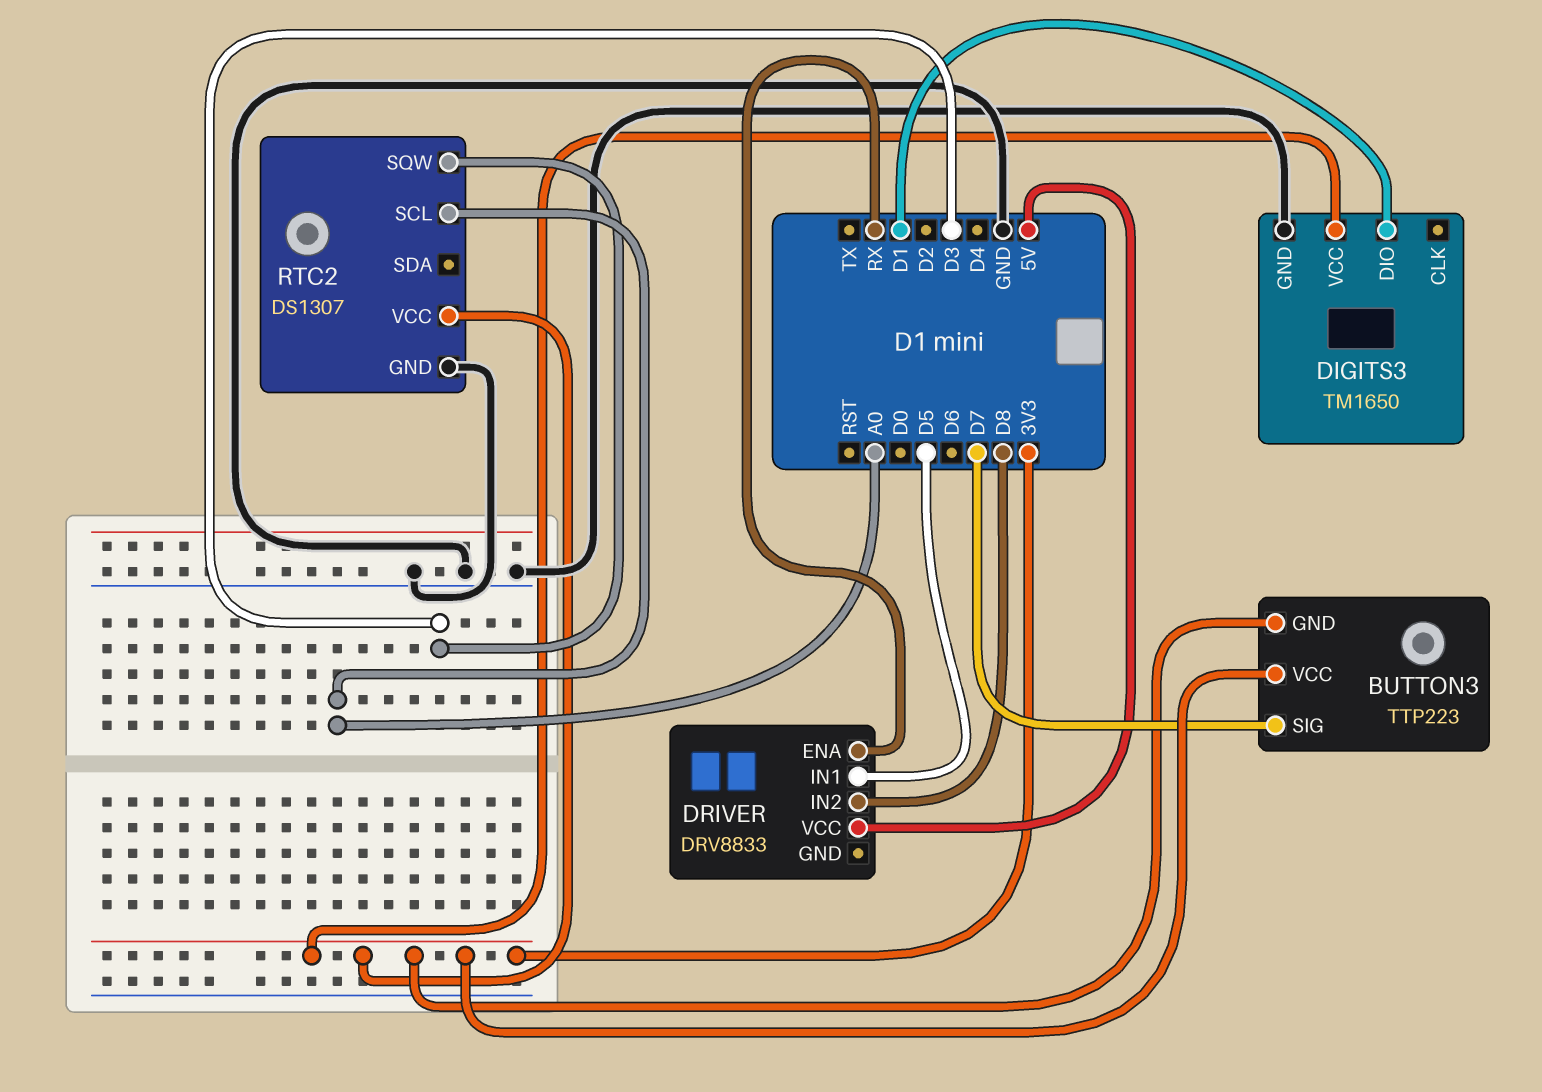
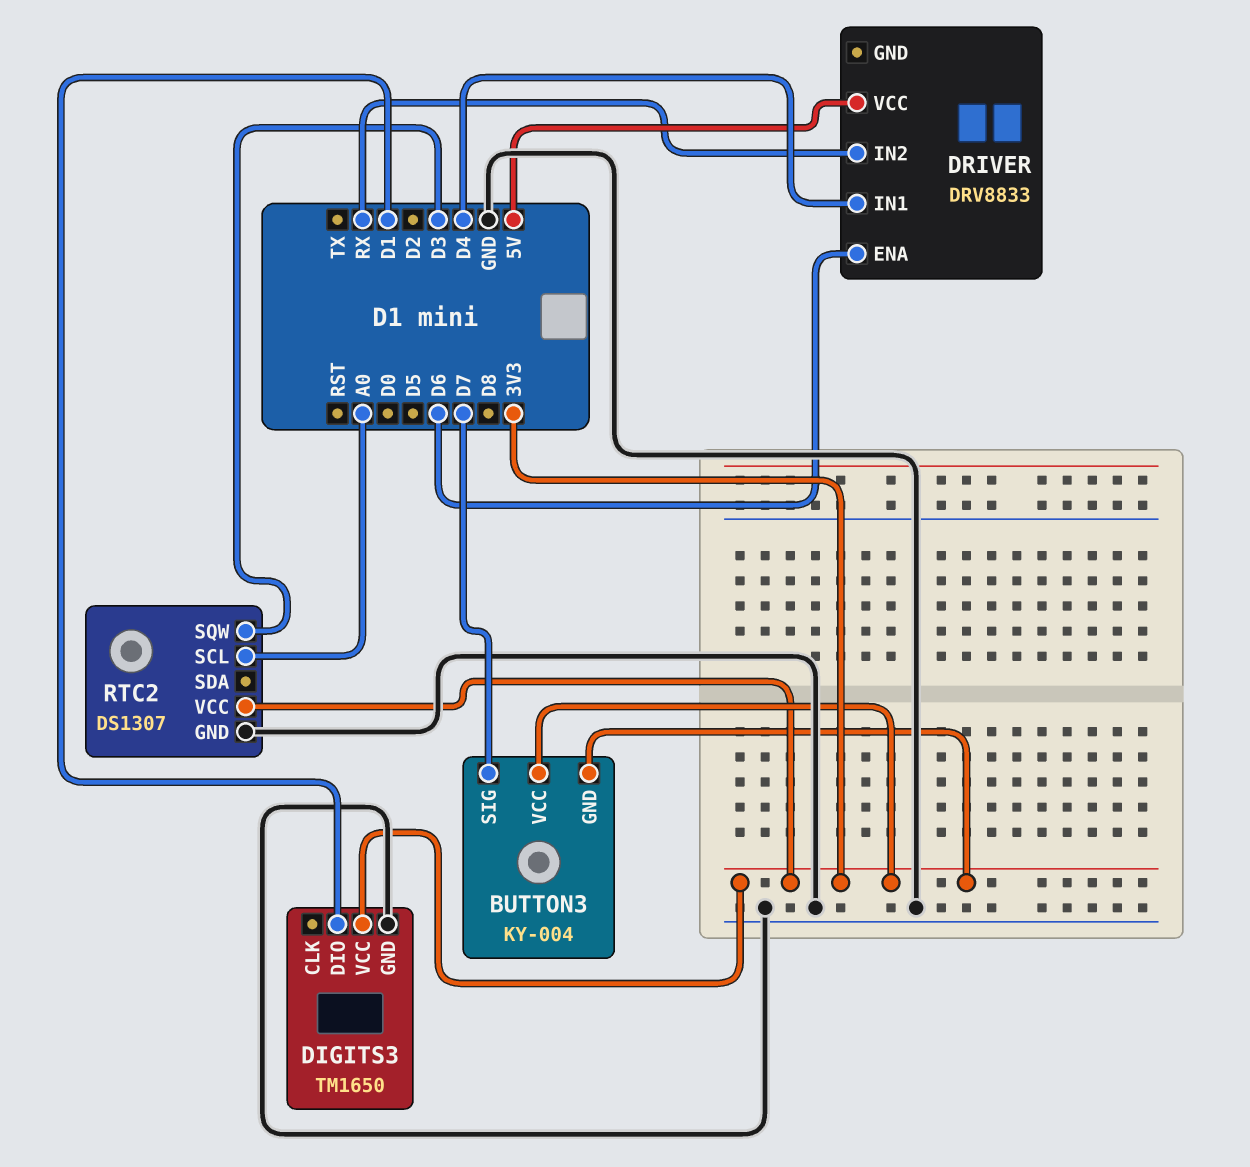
BUTTON3: TTP223 -> KY-004
DRIVER pin ENA: RX -> D6
DRIVER pin IN1: D5 -> D4
DRIVER pin IN2: D8 -> RX

